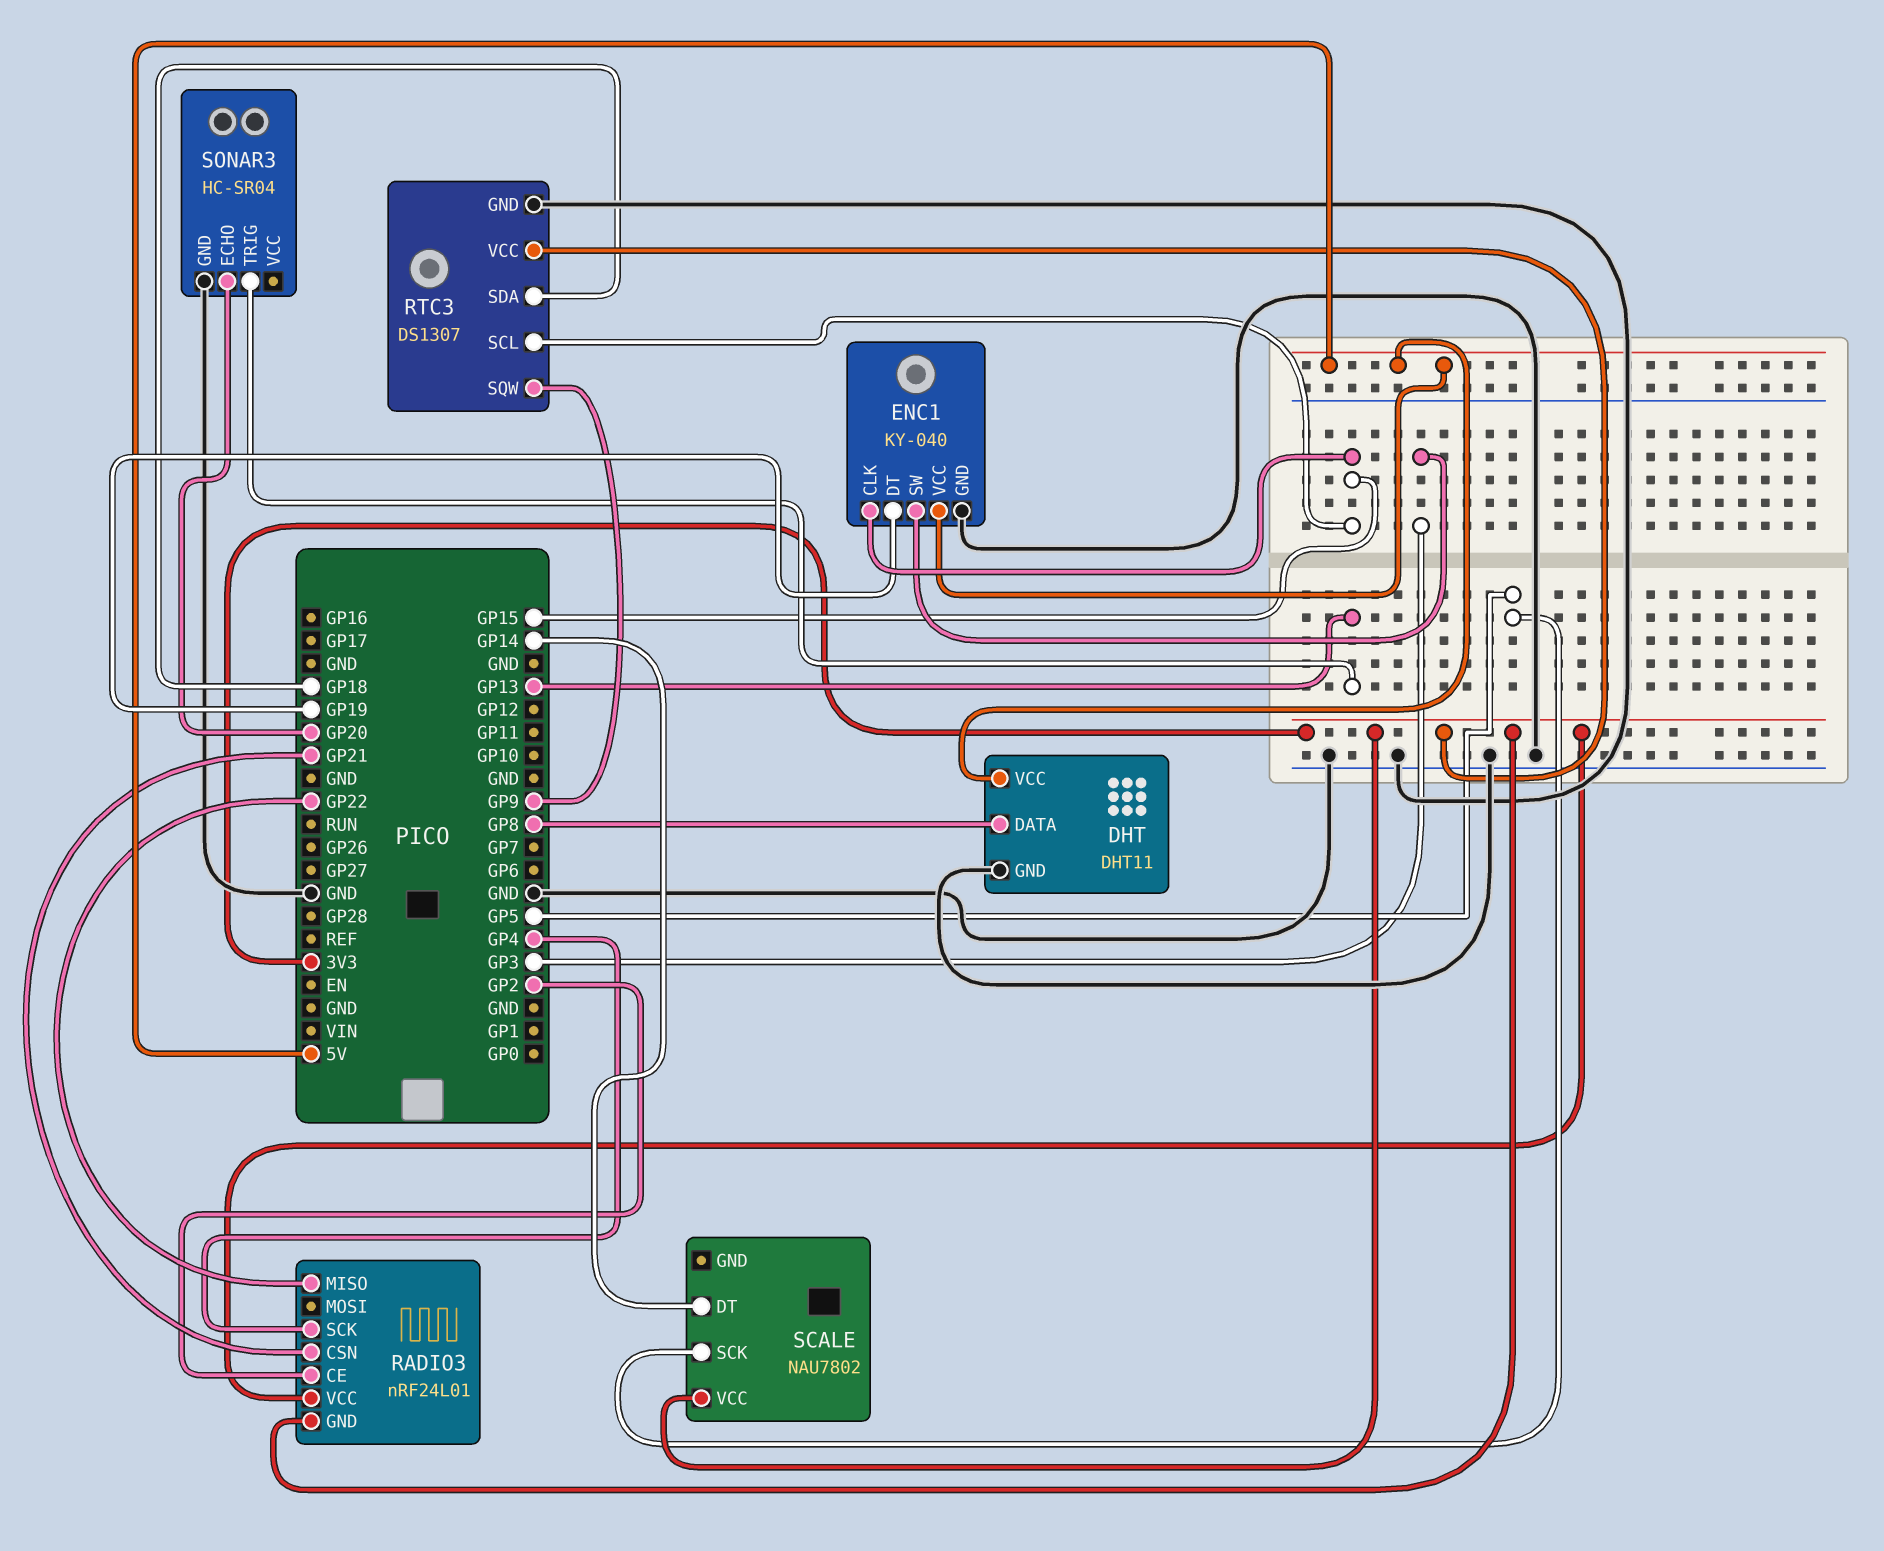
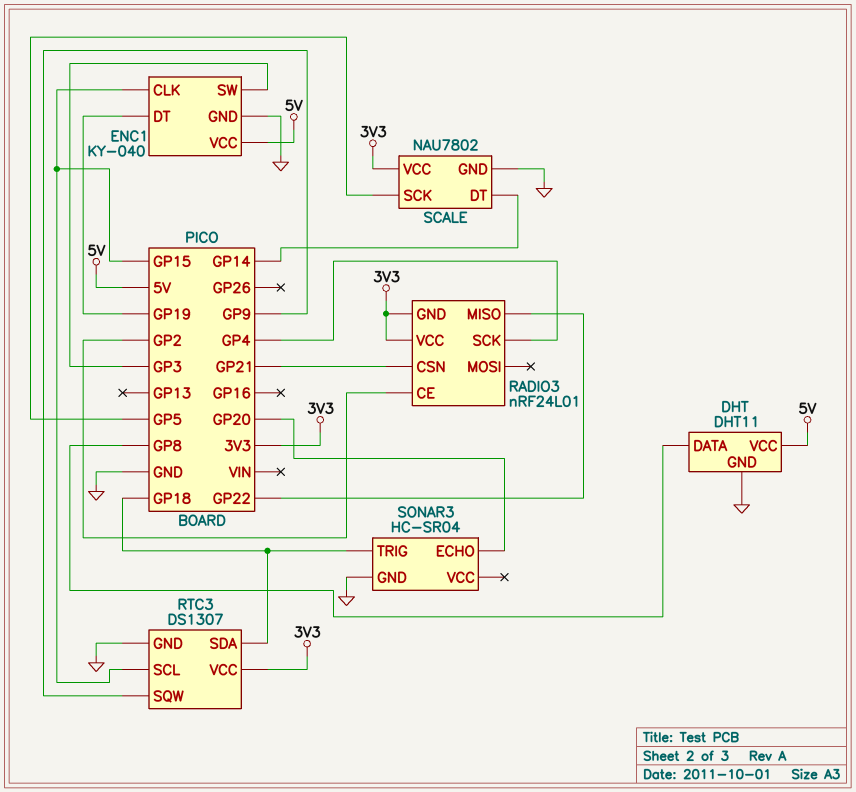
SCALE pin GND: none -> GND
SONAR3 pin TRIG: GP13 -> GP18

